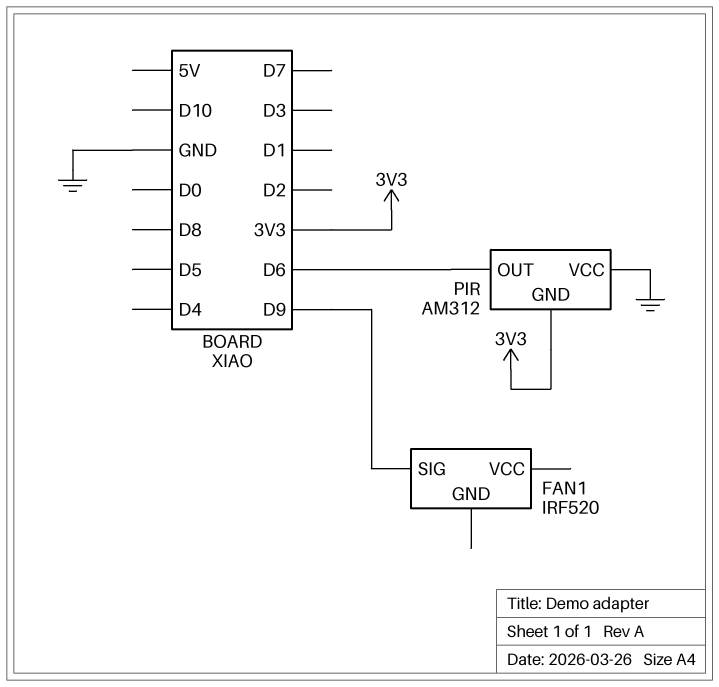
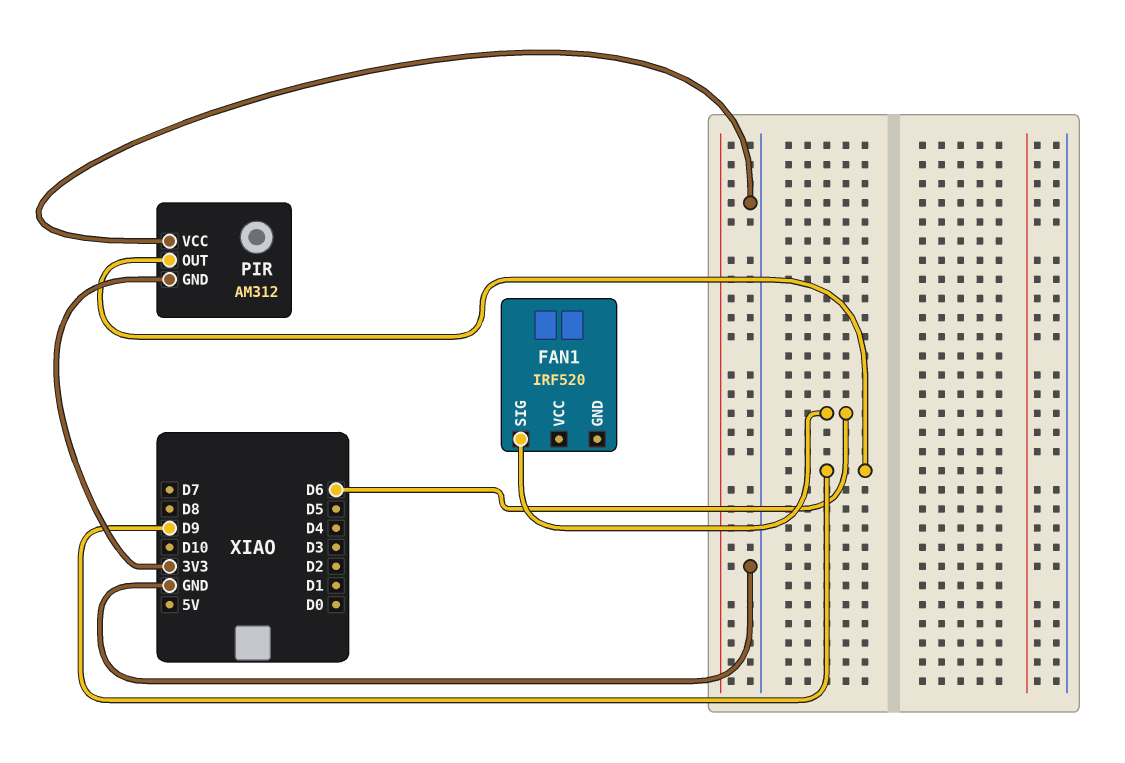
FAN1 pin SIG: D9 -> D6
PIR pin OUT: D6 -> D9

